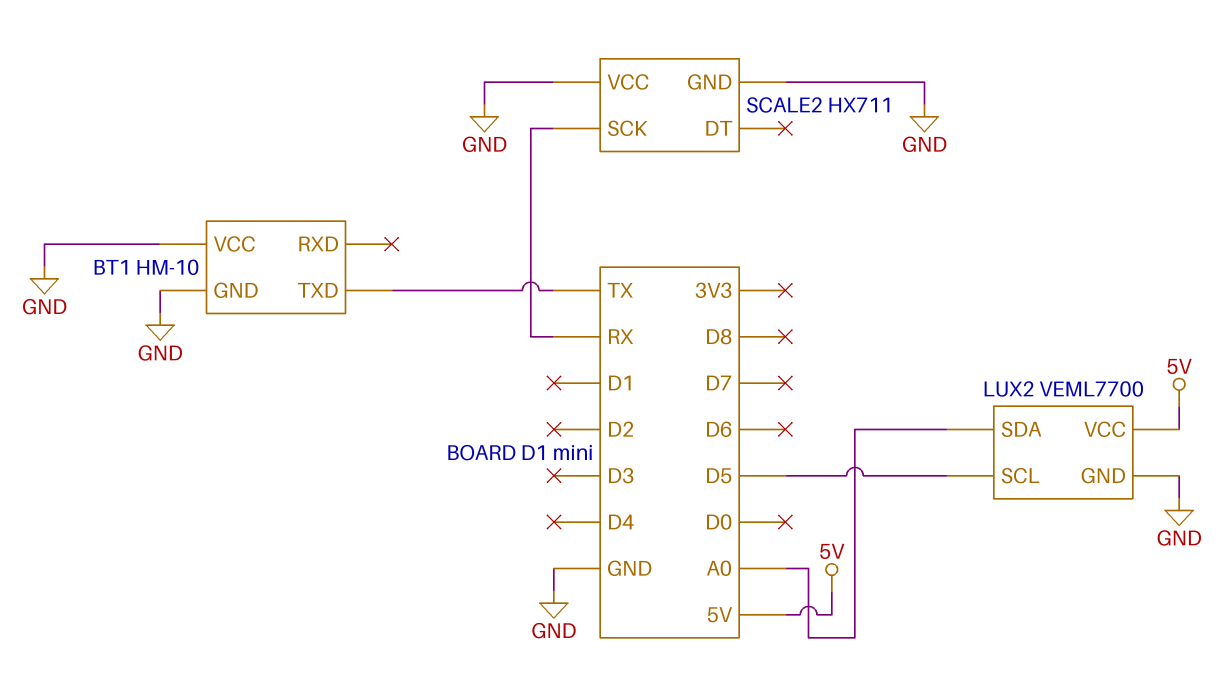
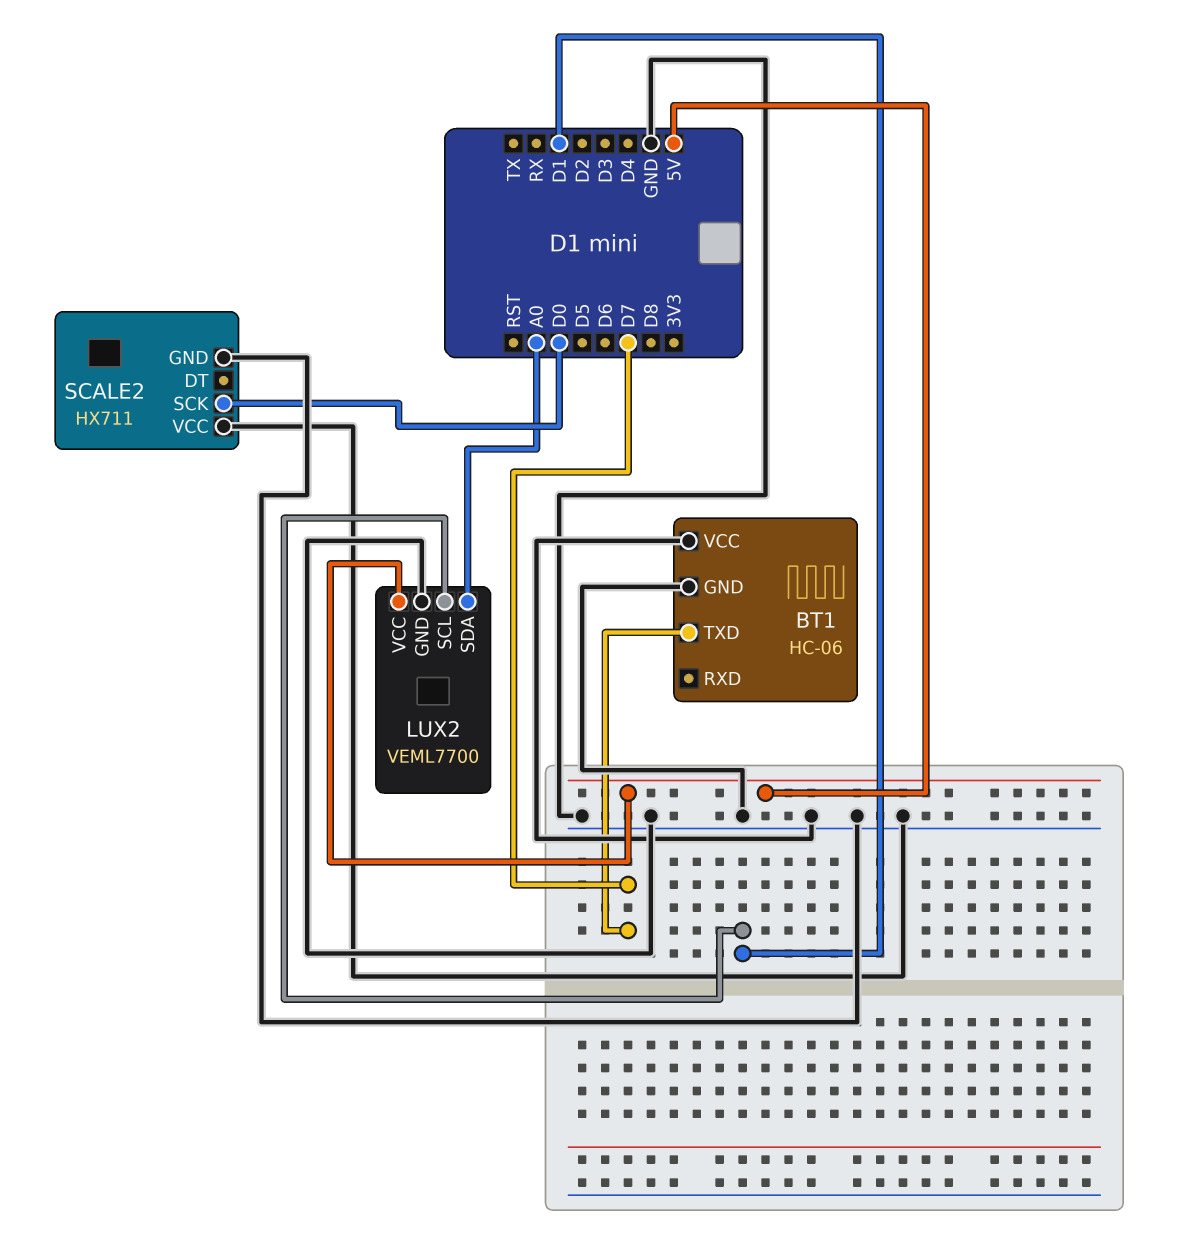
BT1: HM-10 -> HC-06
BT1 pin TXD: TX -> D7
LUX2 pin SCL: D5 -> D1
SCALE2 pin SCK: RX -> D0

